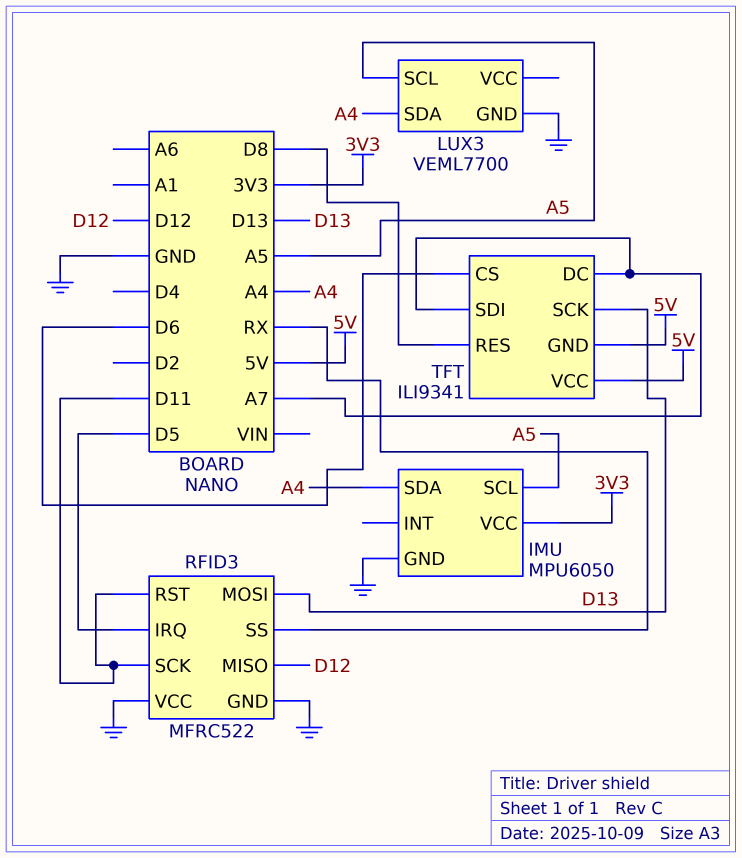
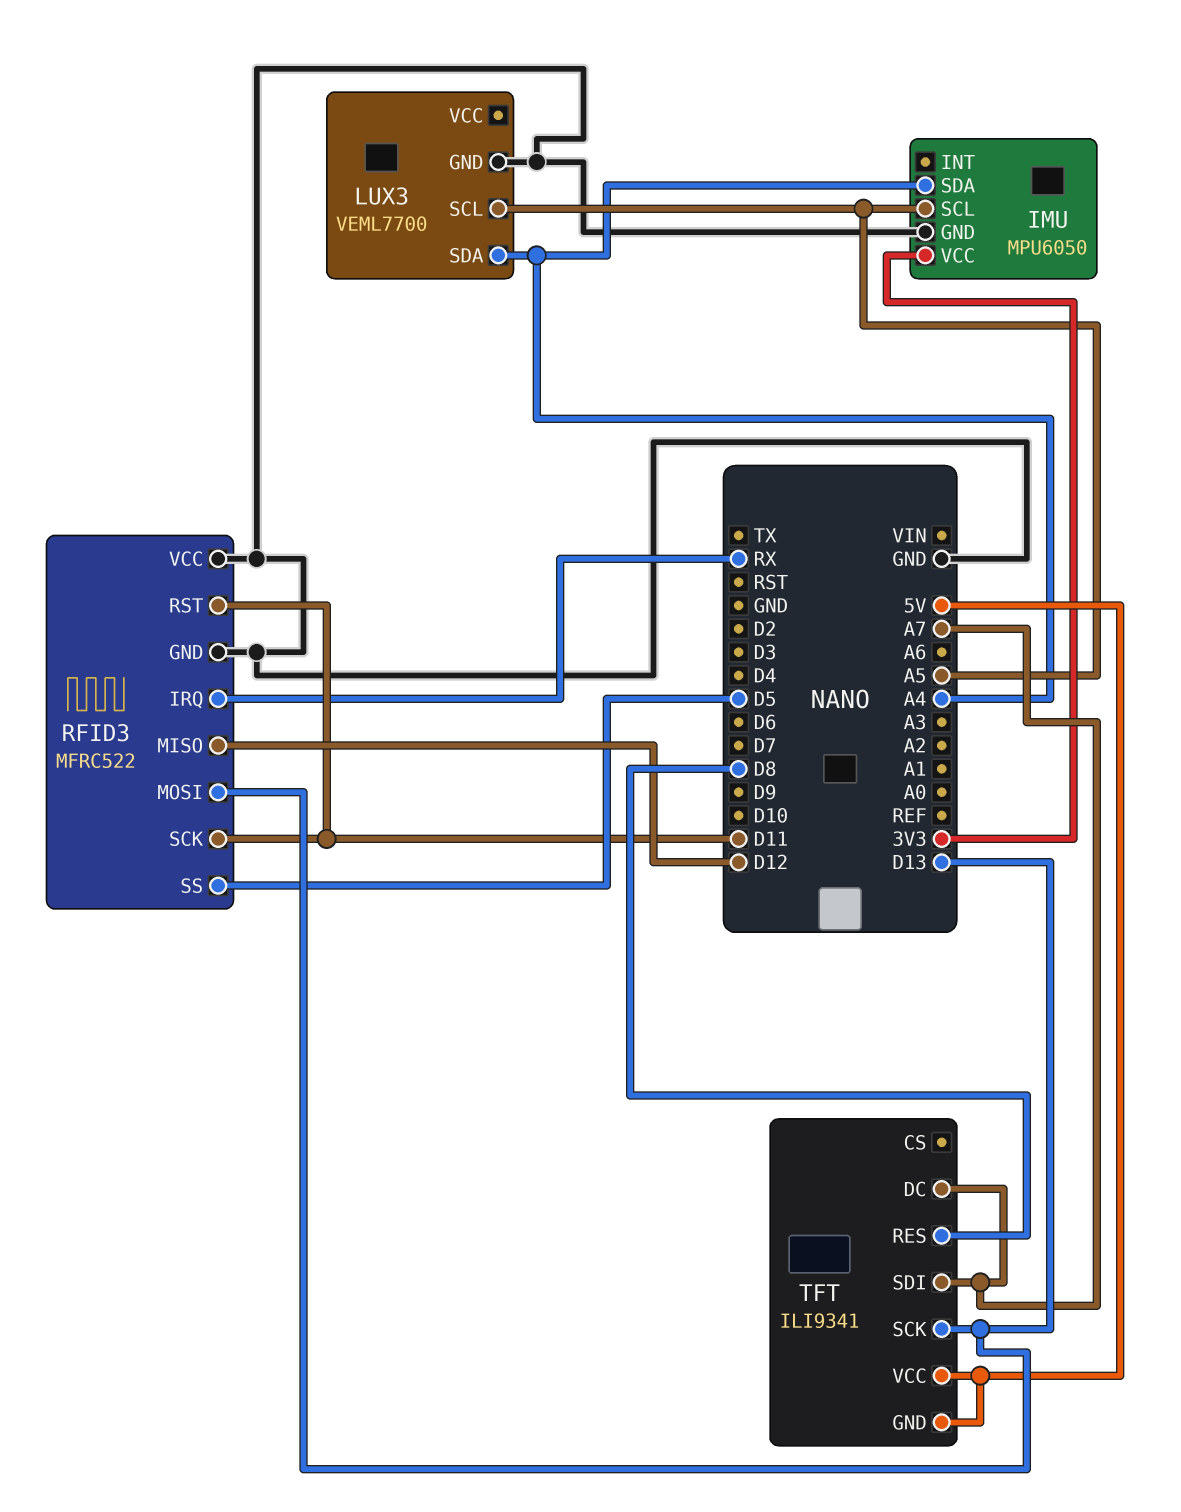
RFID3 pin IRQ: D5 -> RX
RFID3 pin SS: RX -> D5
TFT pin CS: D6 -> none

